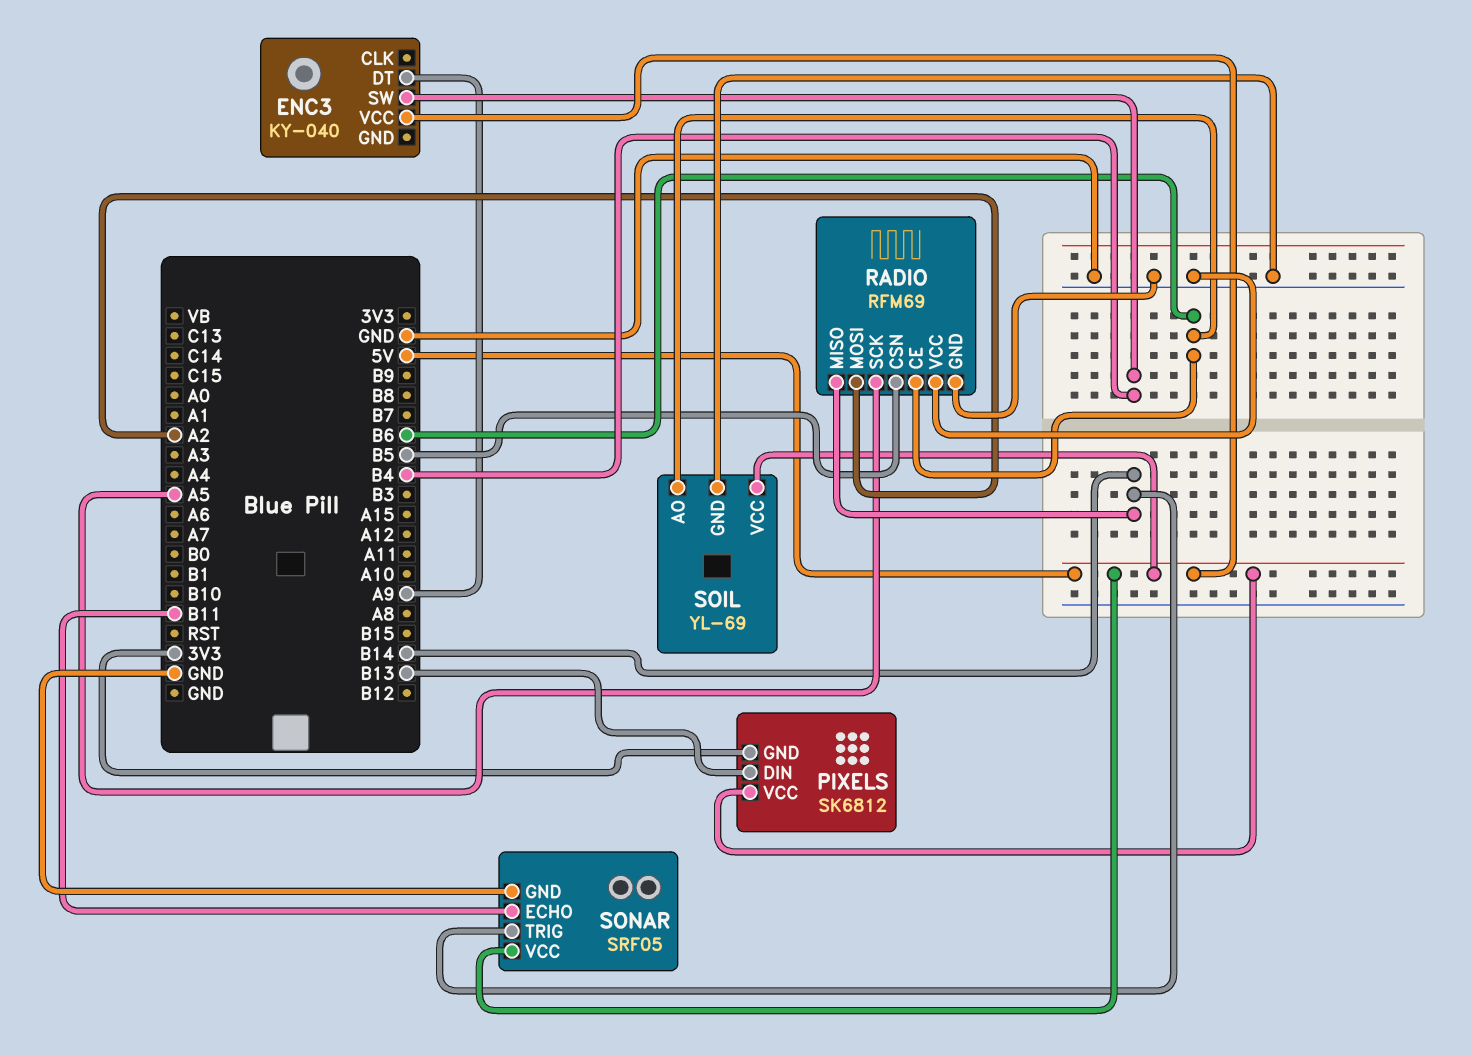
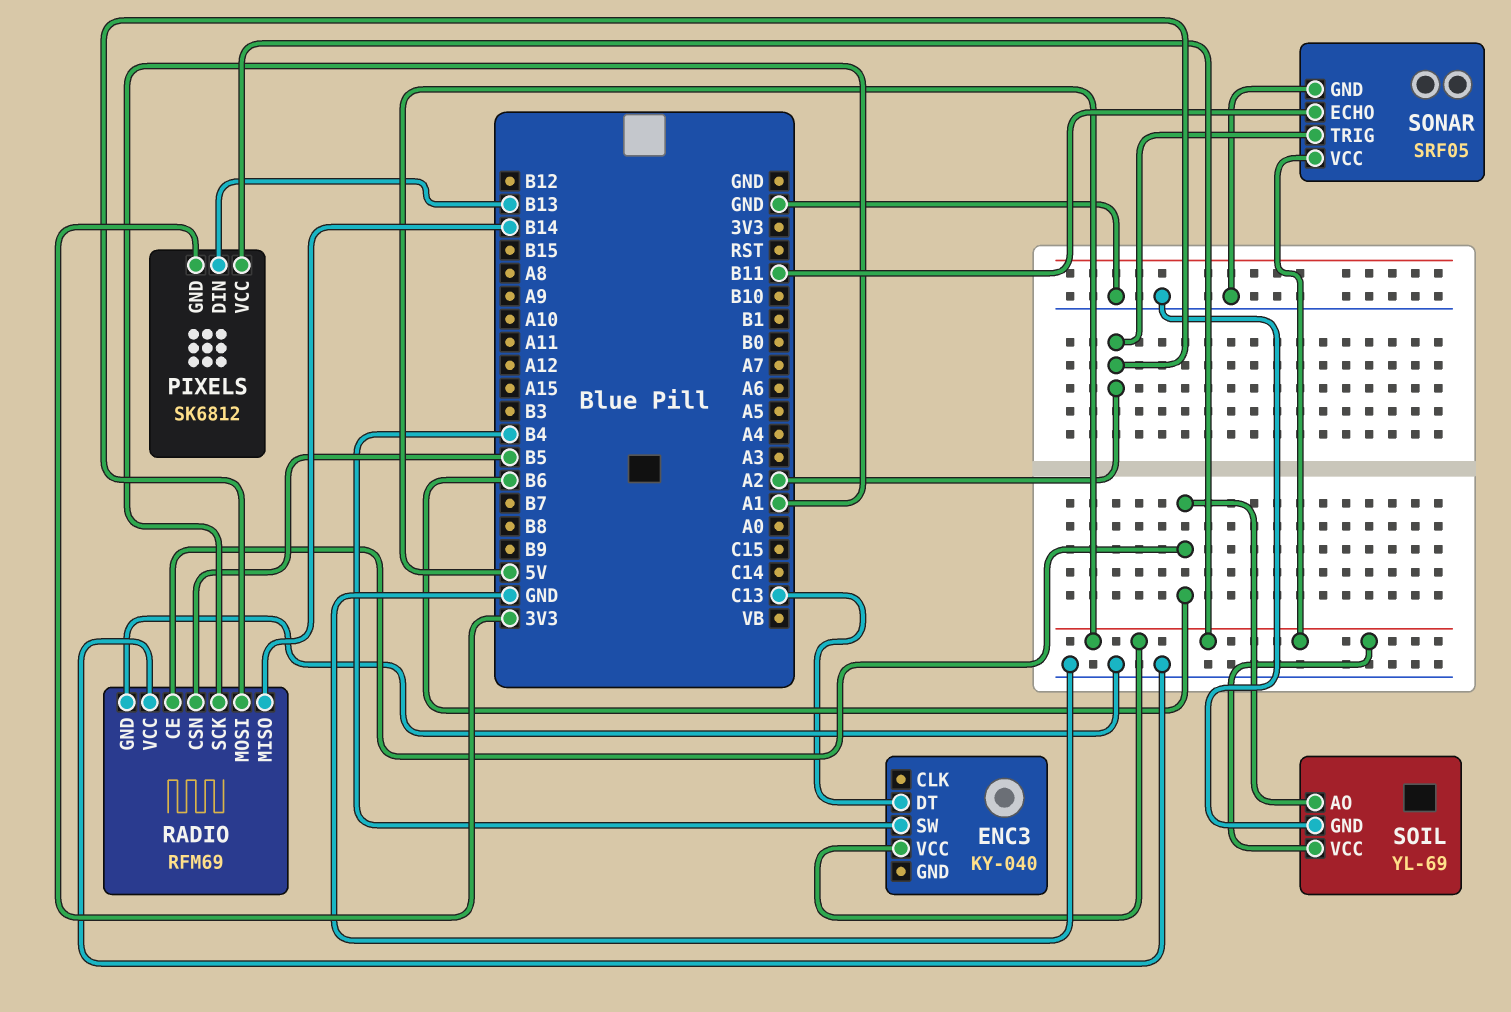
ENC3 pin DT: A9 -> C13
RADIO pin SCK: A5 -> A1
SONAR pin TRIG: B14 -> A2

